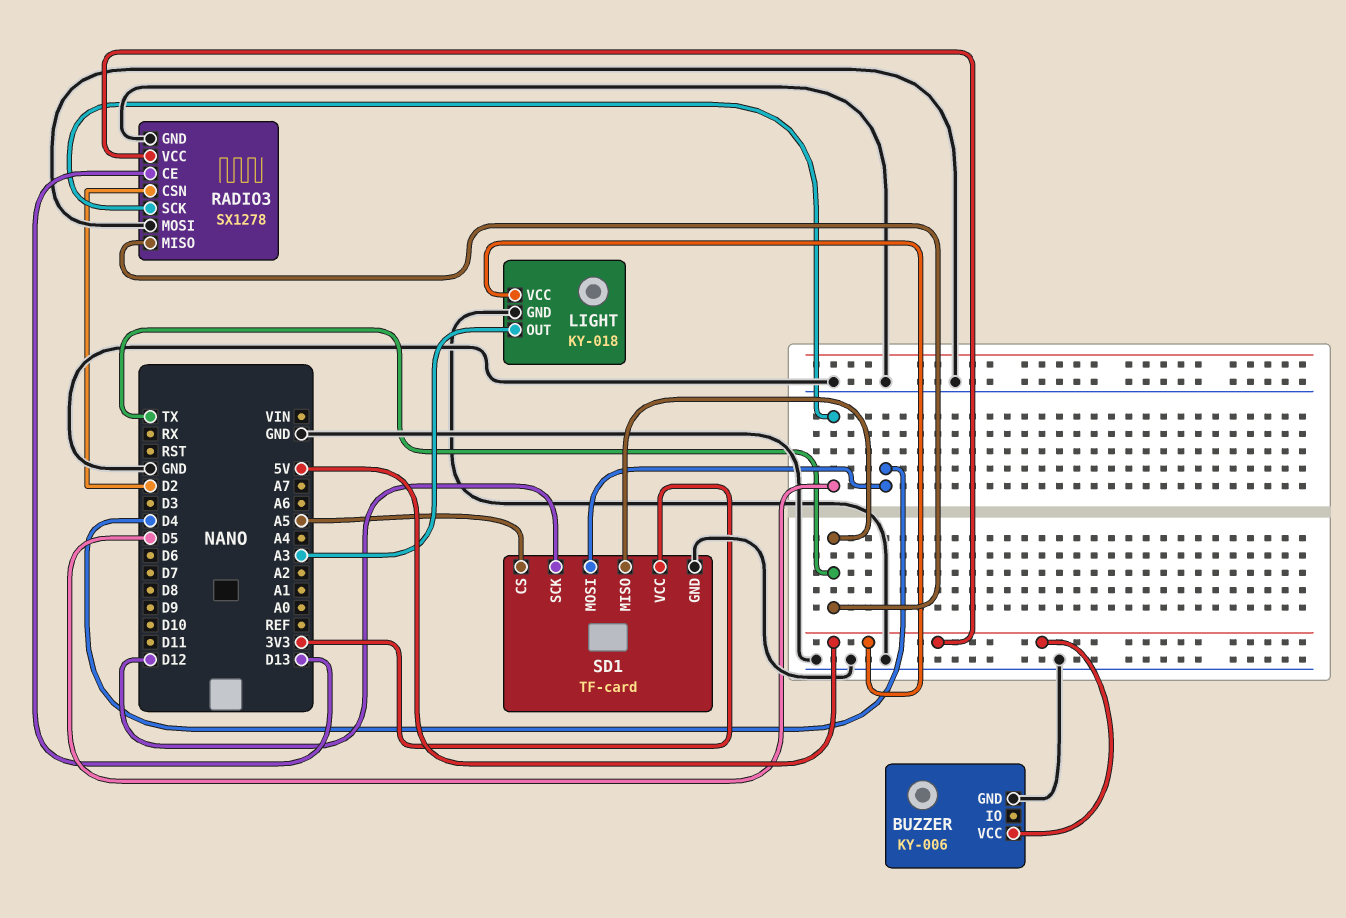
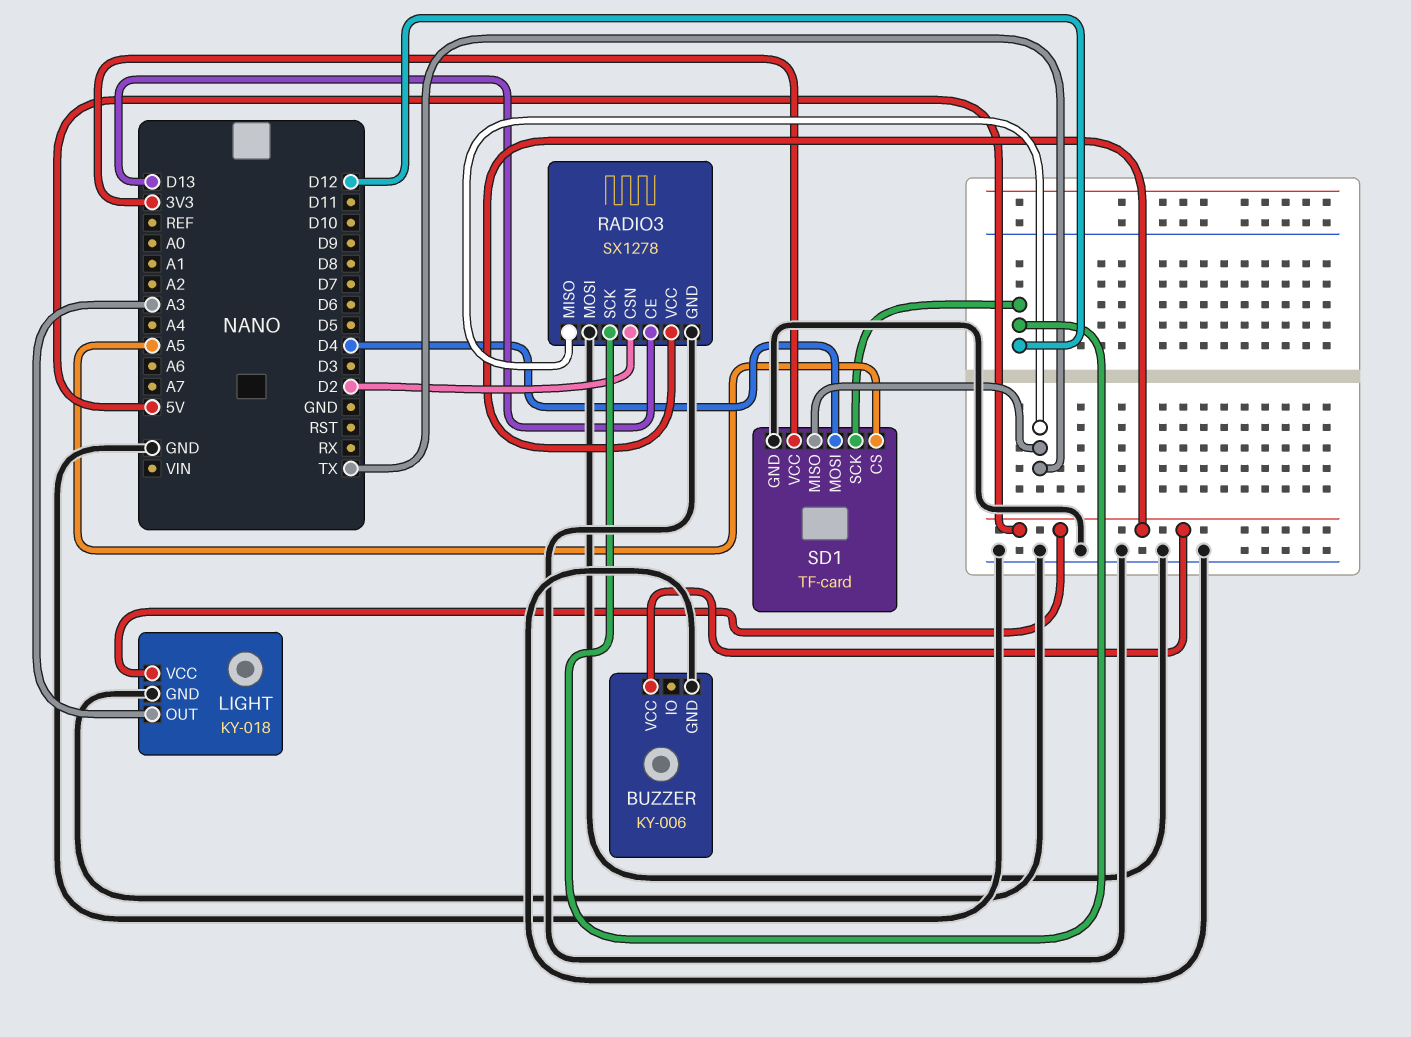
RADIO3 pin SCK: D5 -> D12

